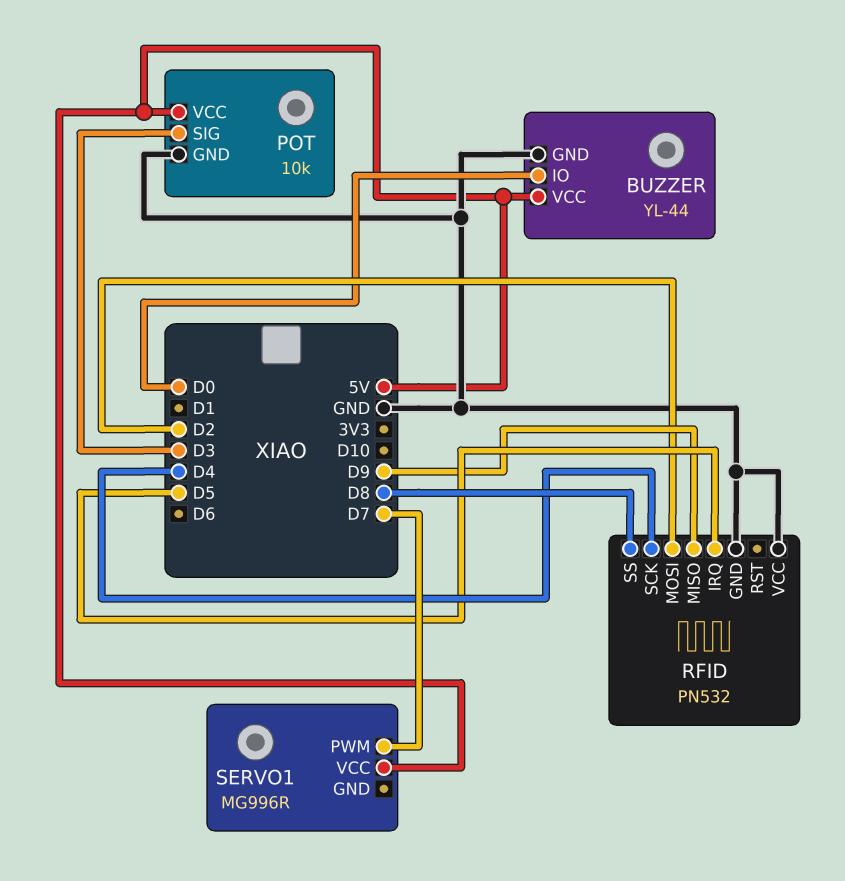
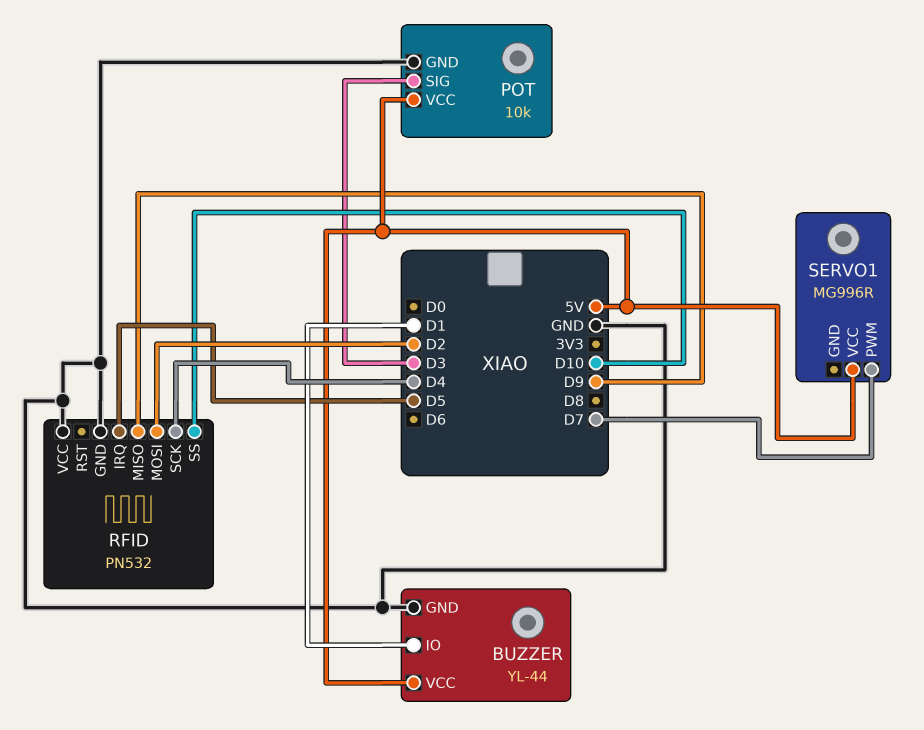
BUZZER pin IO: D0 -> D1
RFID pin SS: D8 -> D10

